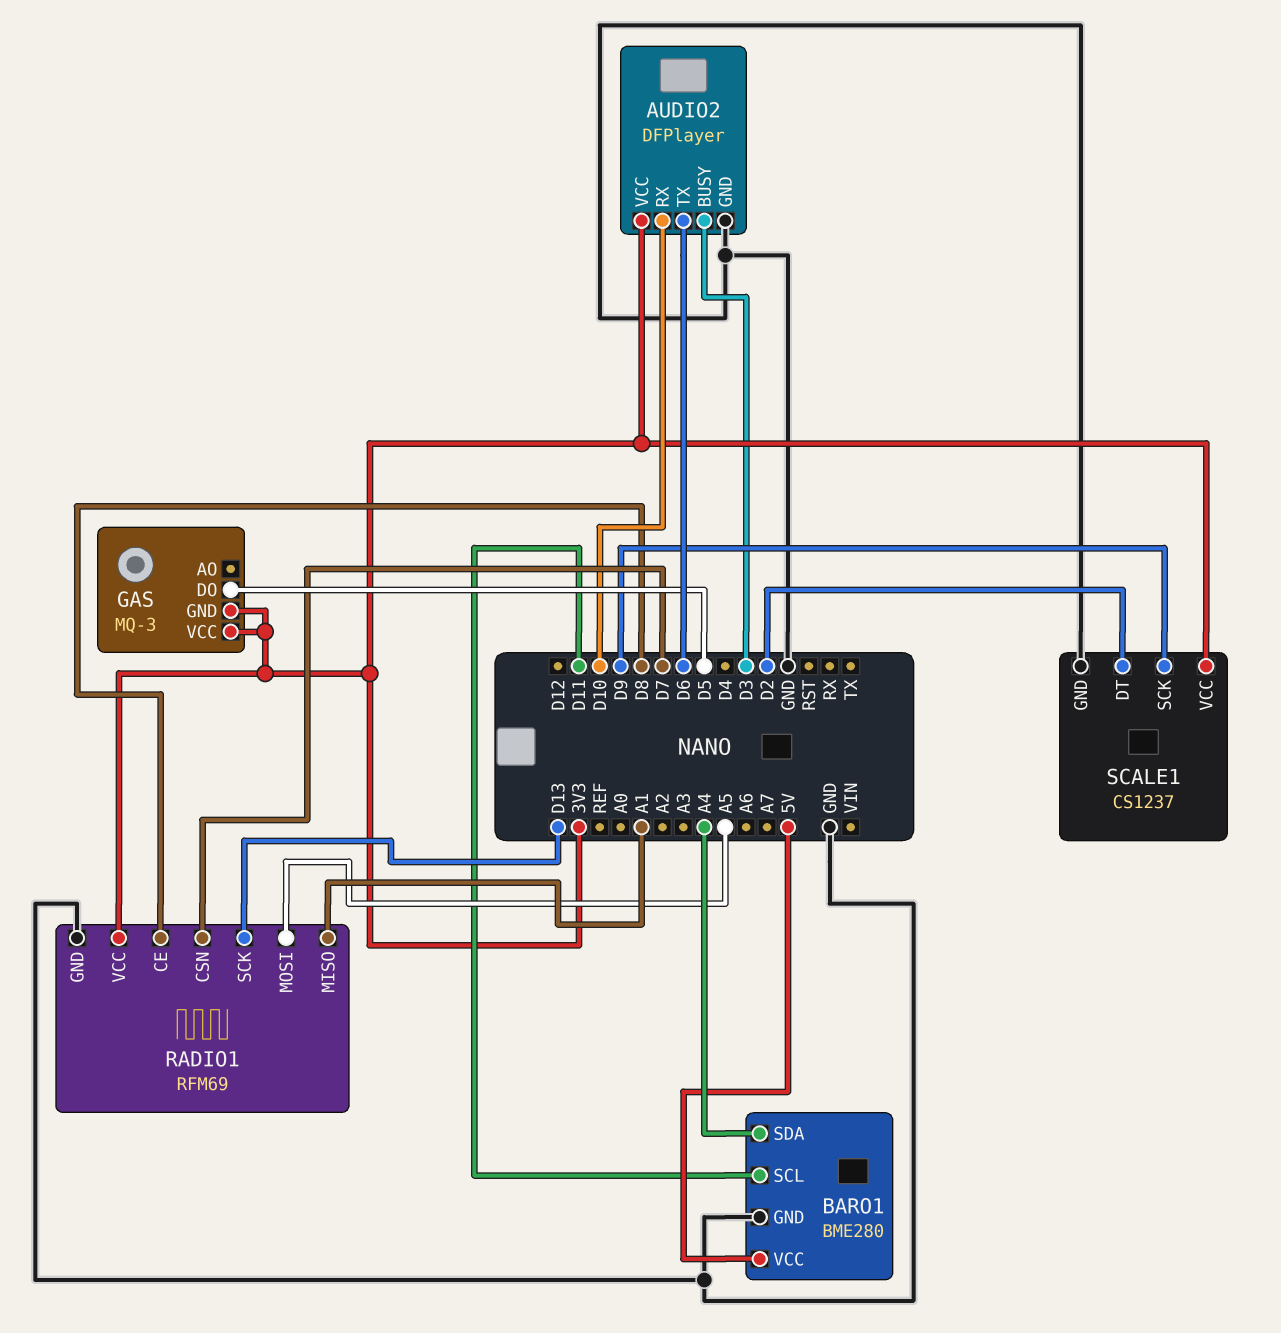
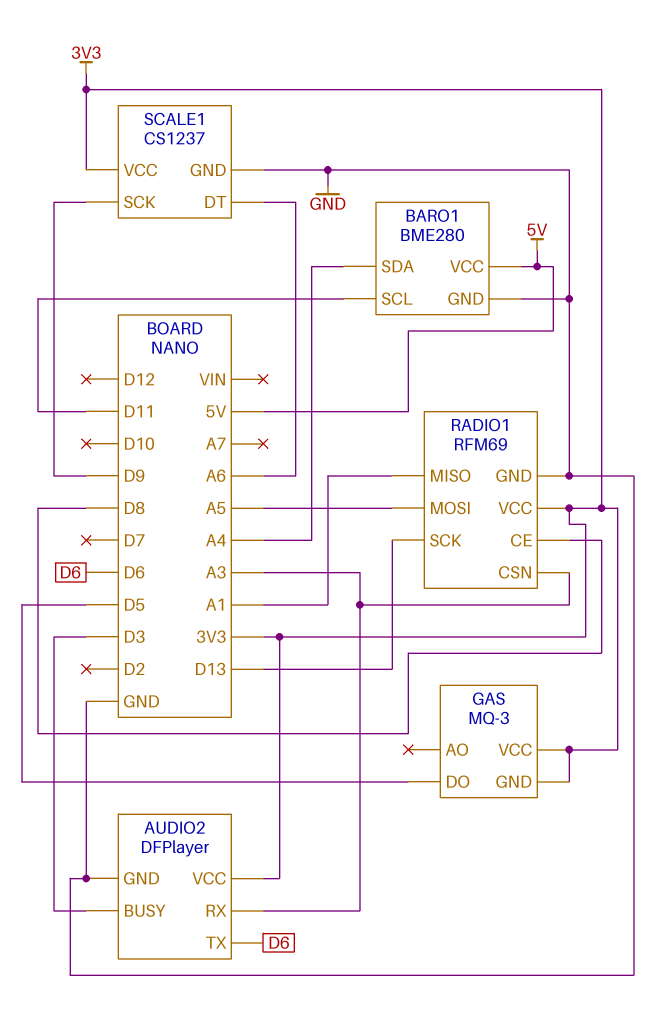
AUDIO2 pin RX: D10 -> A3
RADIO1 pin CSN: D7 -> A3
SCALE1 pin DT: D2 -> A6

